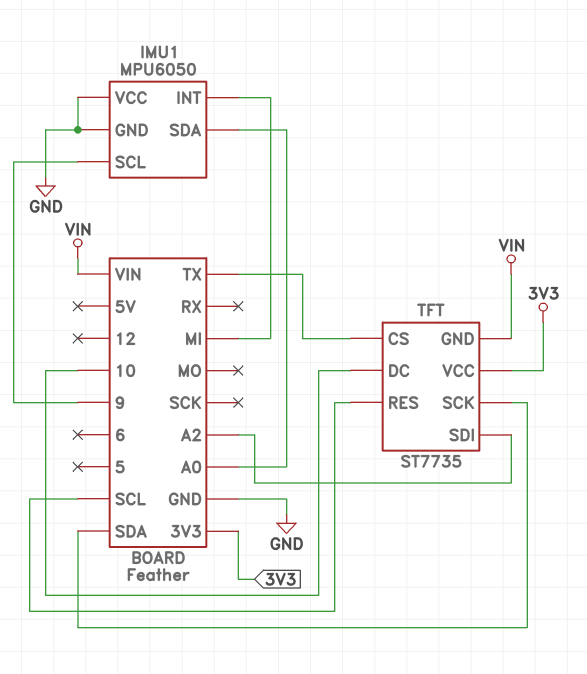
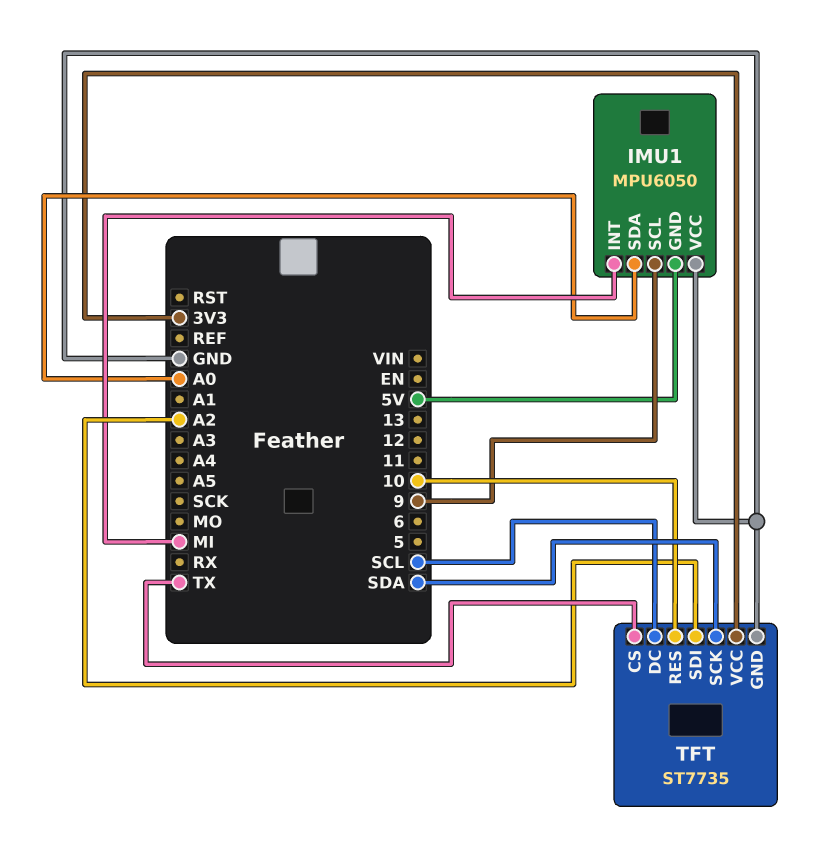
IMU1 pin GND: GND -> 5V
TFT pin DC: 10 -> SCL
TFT pin GND: VIN -> GND
TFT pin RES: SCL -> 10

